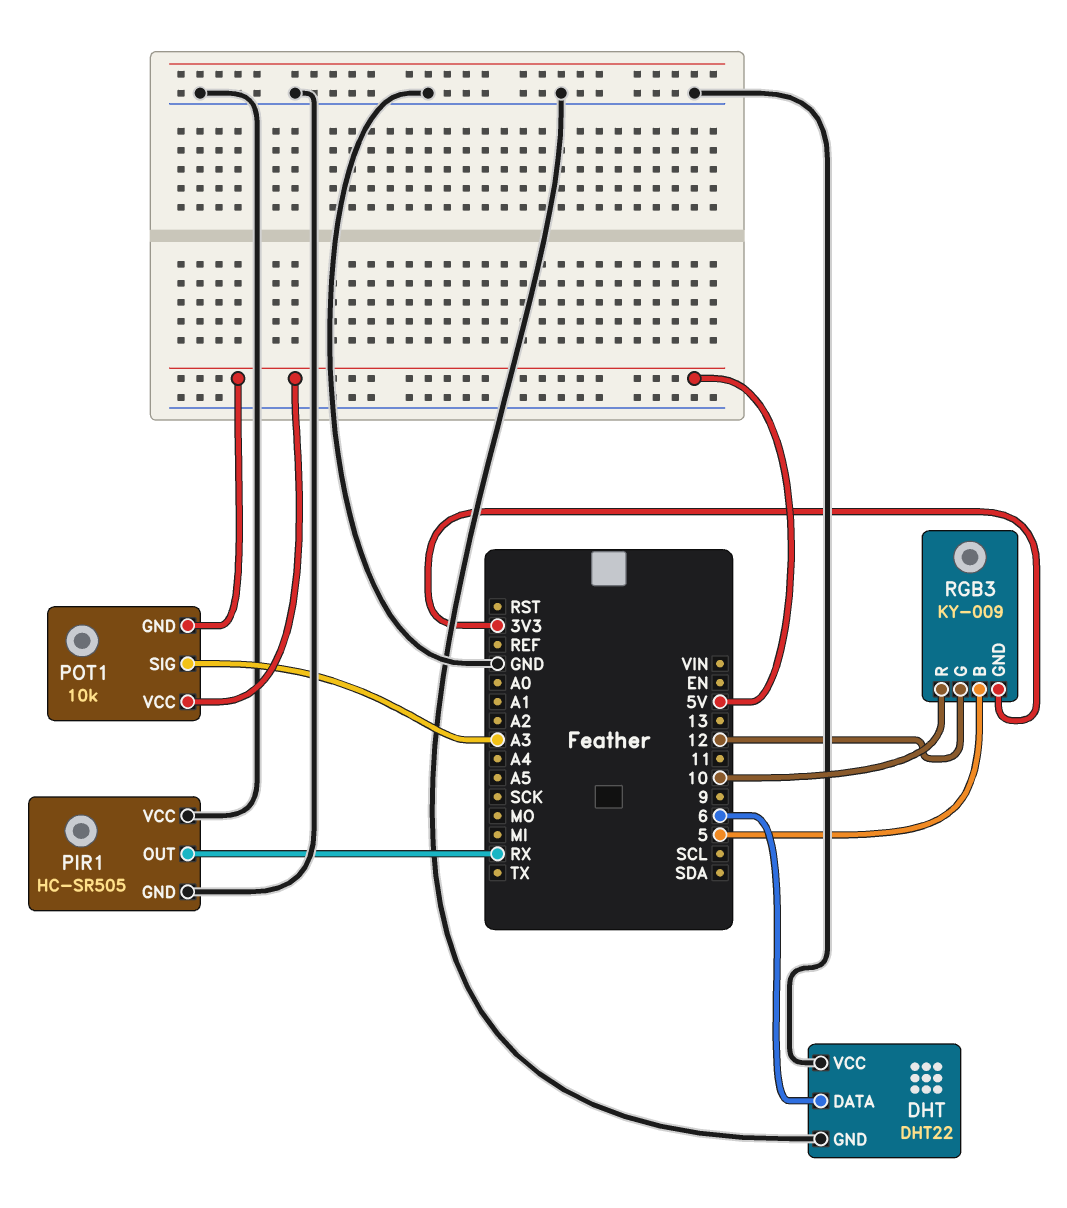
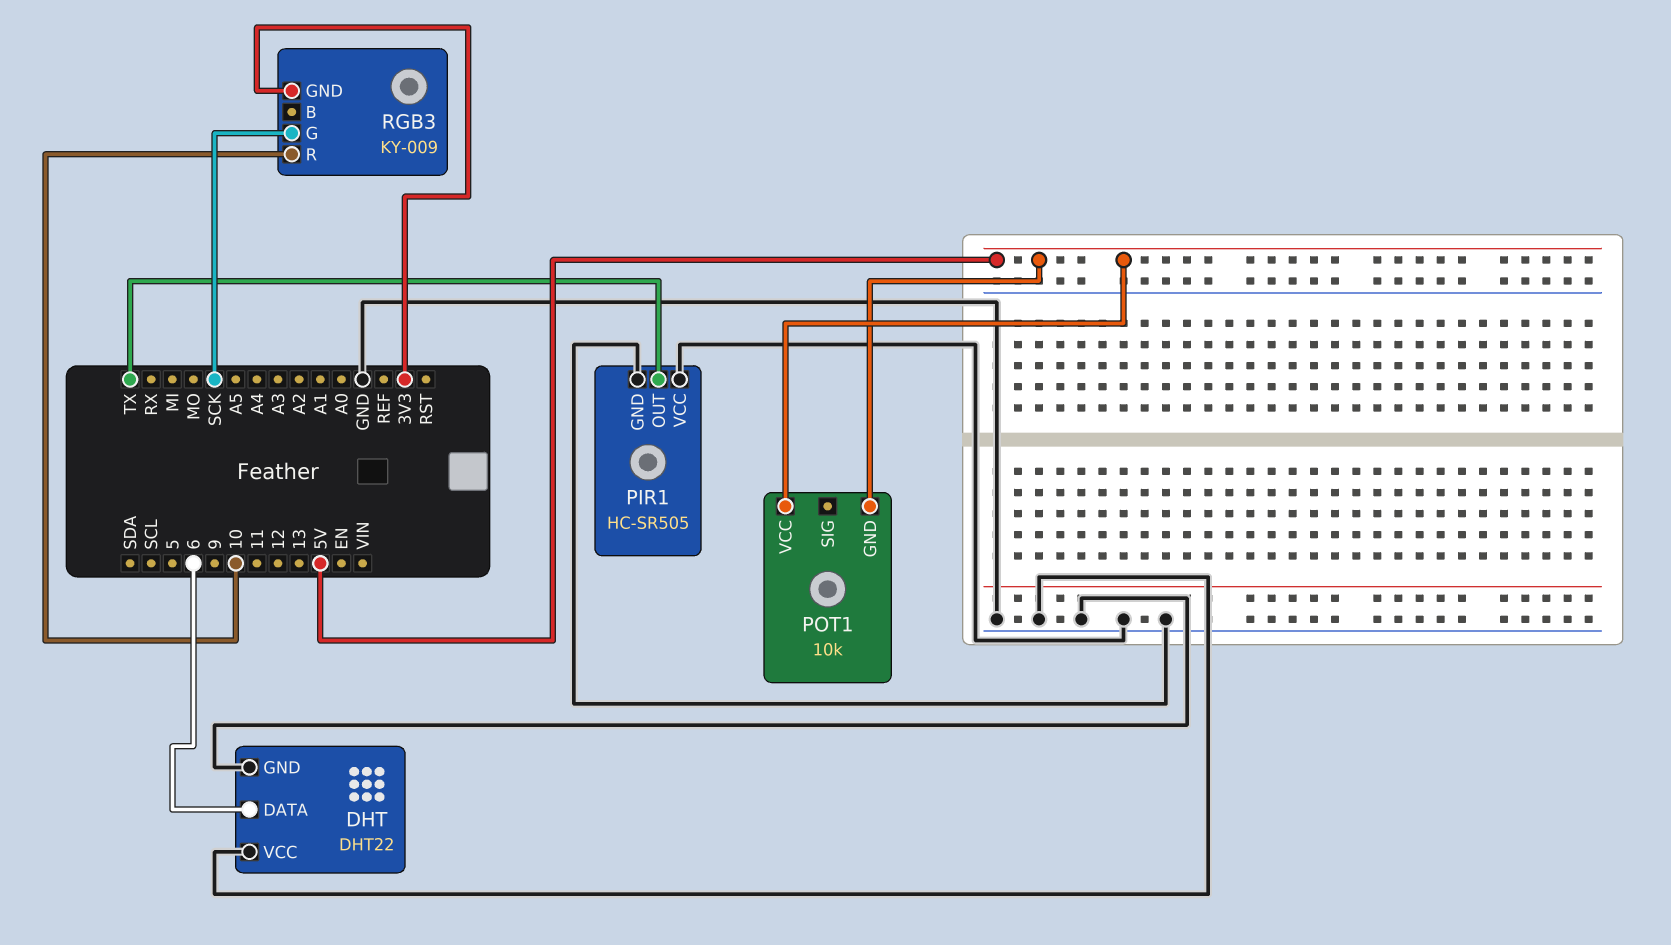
PIR1 pin OUT: RX -> TX
POT1 pin SIG: A3 -> none
RGB3 pin B: 5 -> none
RGB3 pin G: 12 -> SCK

